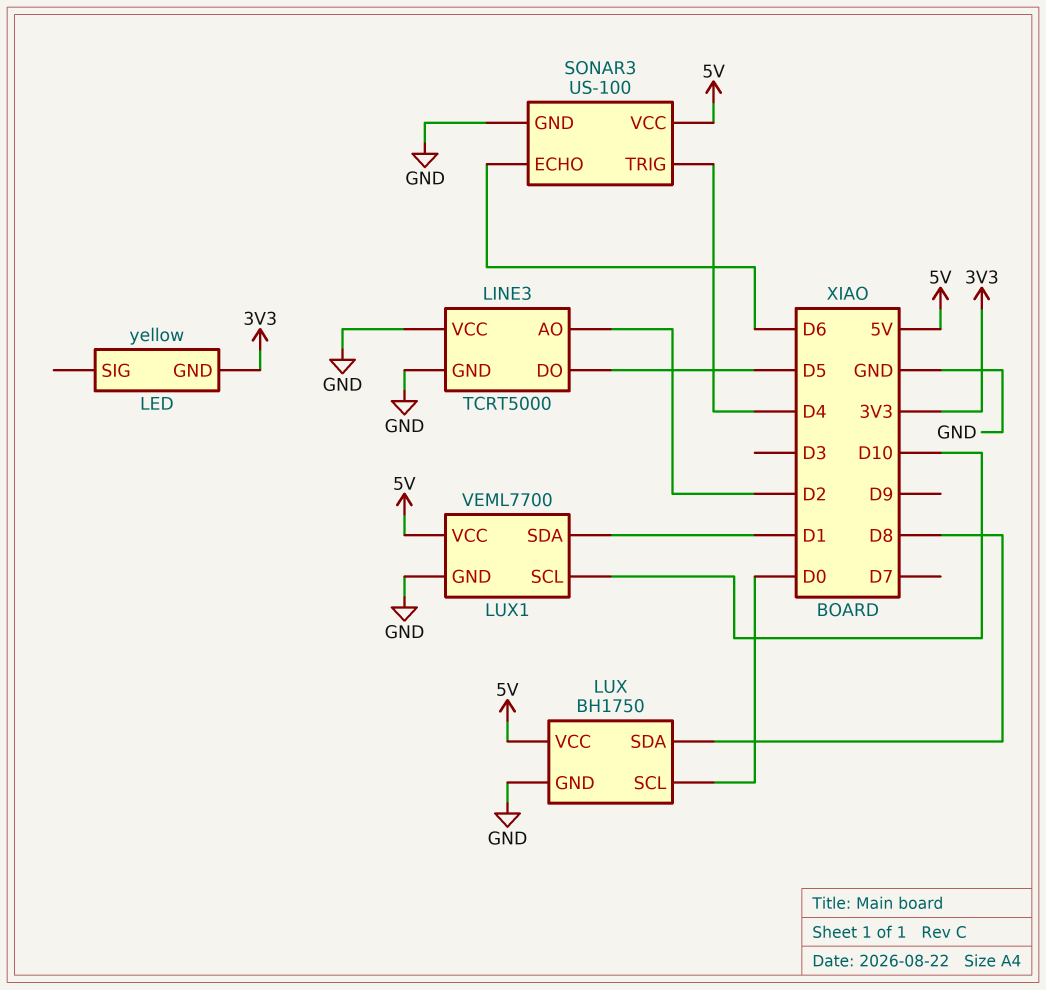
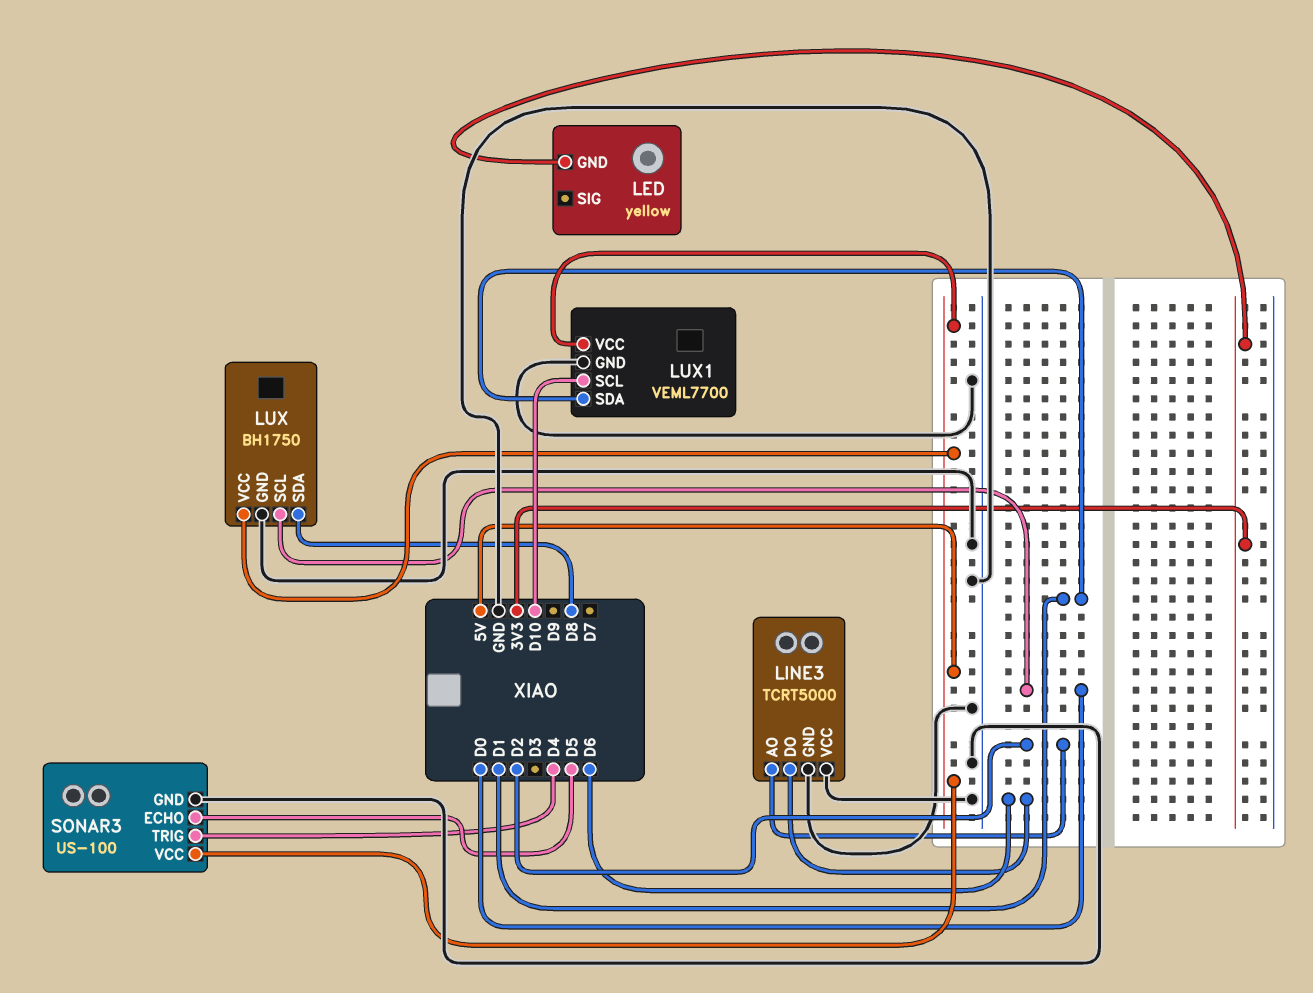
LINE3 pin DO: D5 -> D6
SONAR3 pin ECHO: D6 -> D5

